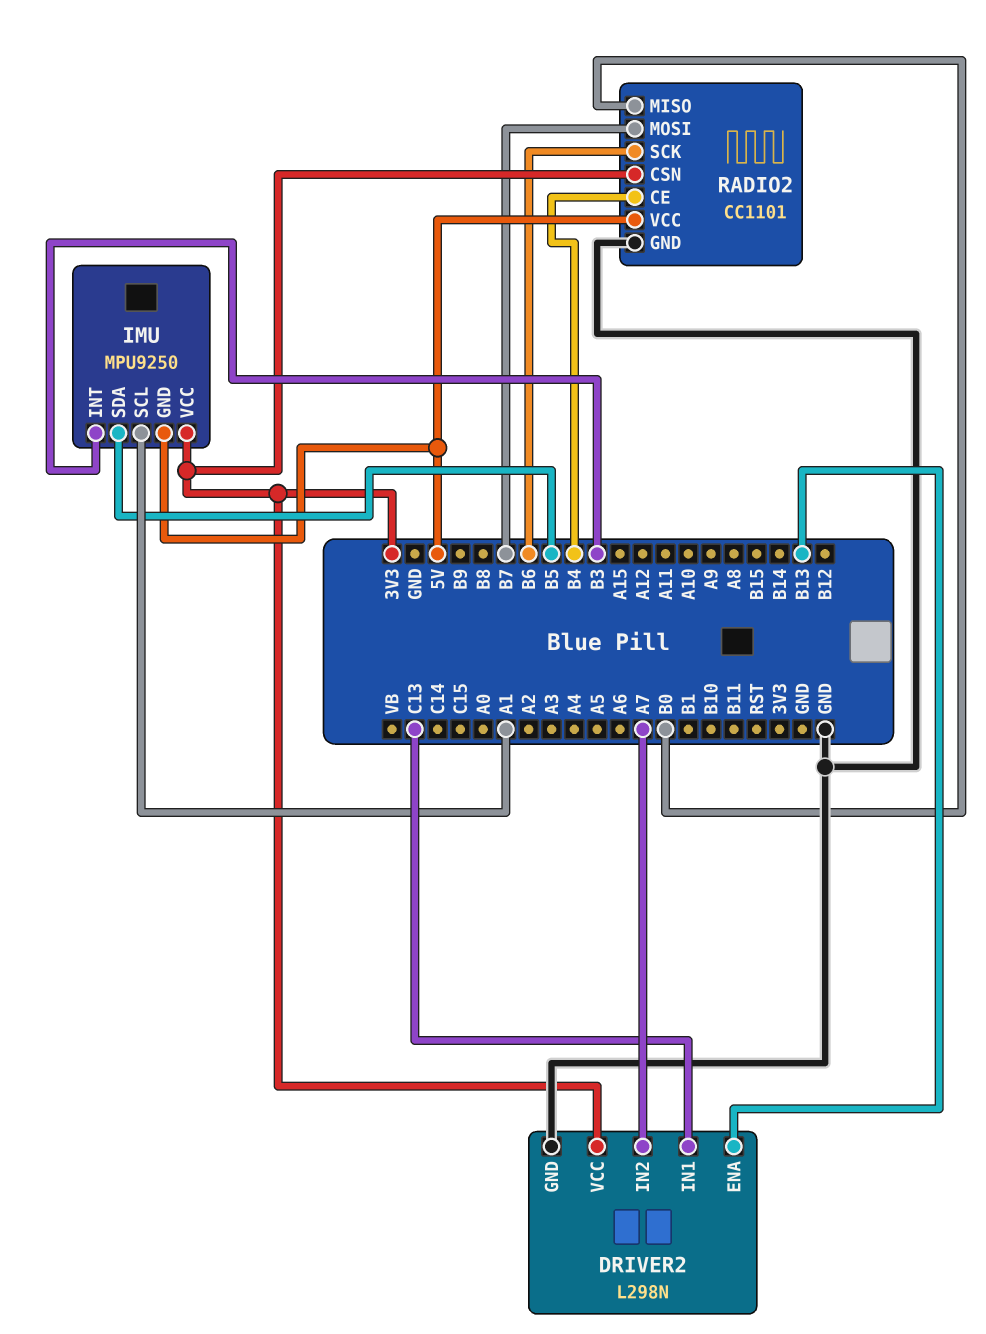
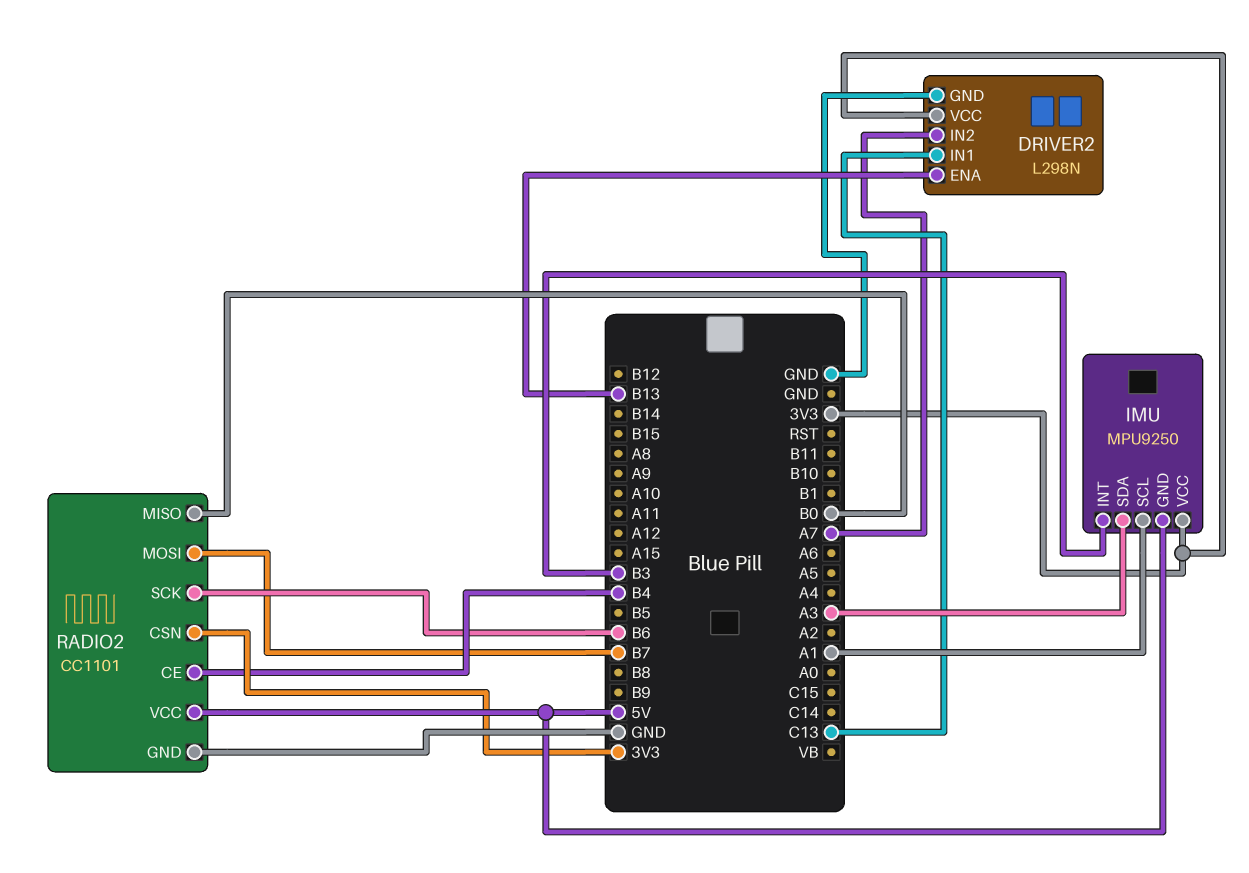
IMU pin SDA: B5 -> A3

